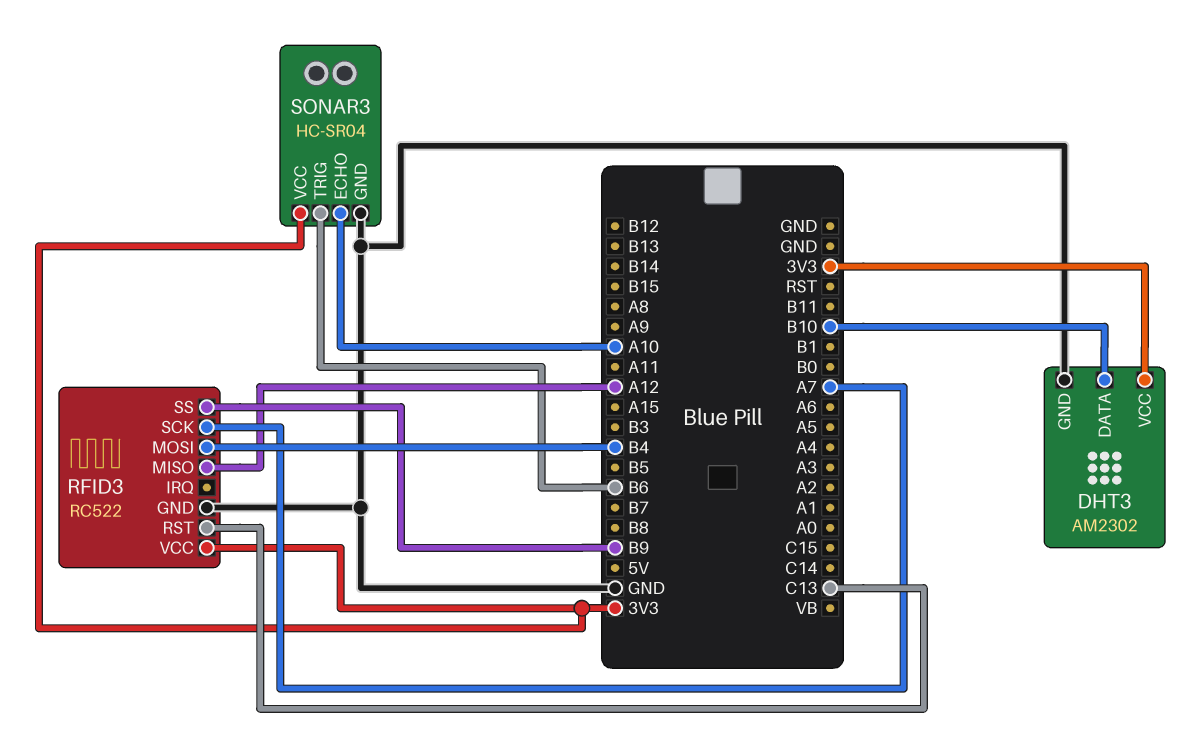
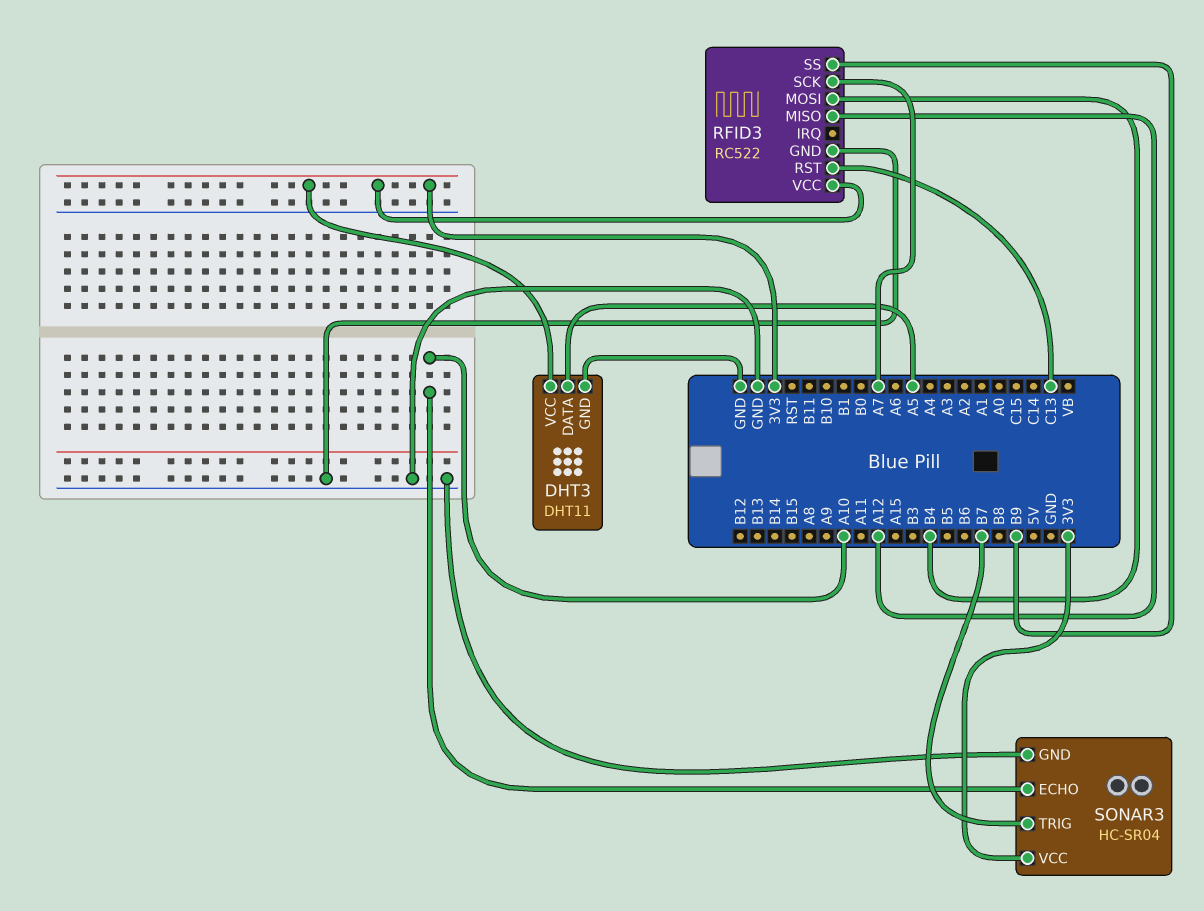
DHT3: AM2302 -> DHT11
DHT3 pin DATA: B10 -> A5
SONAR3 pin TRIG: B6 -> B7

